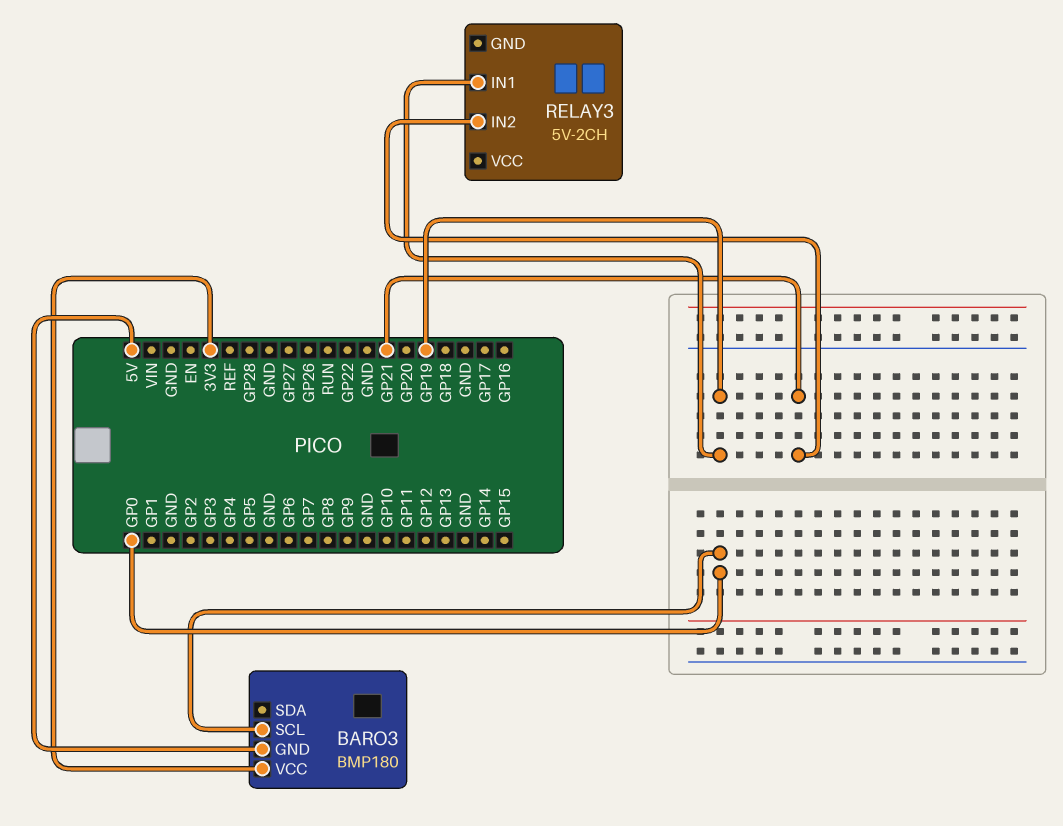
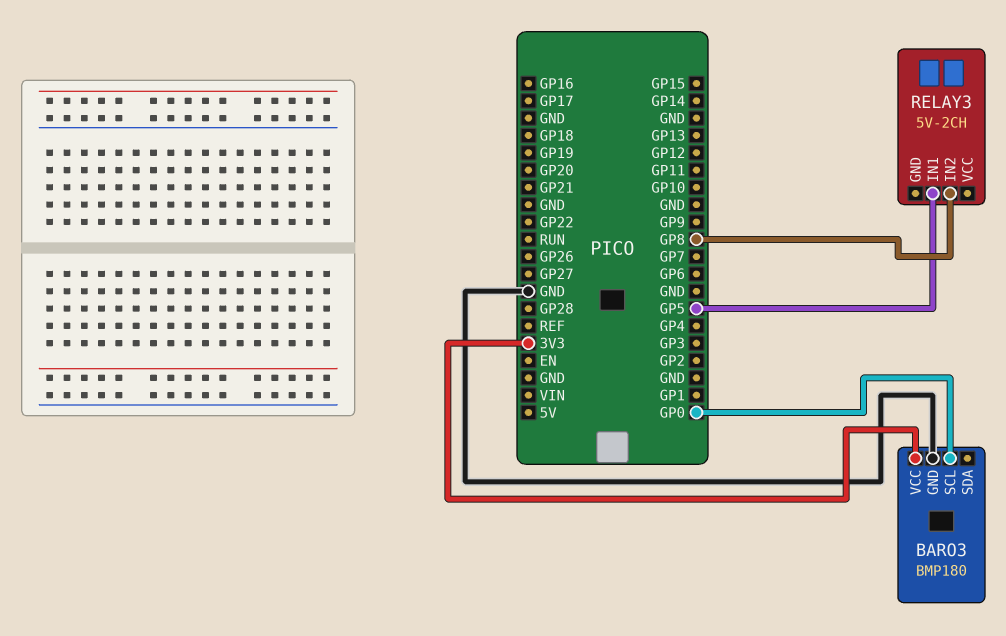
BARO3 pin GND: 5V -> GND
RELAY3 pin IN1: GP19 -> GP5
RELAY3 pin IN2: GP21 -> GP8

